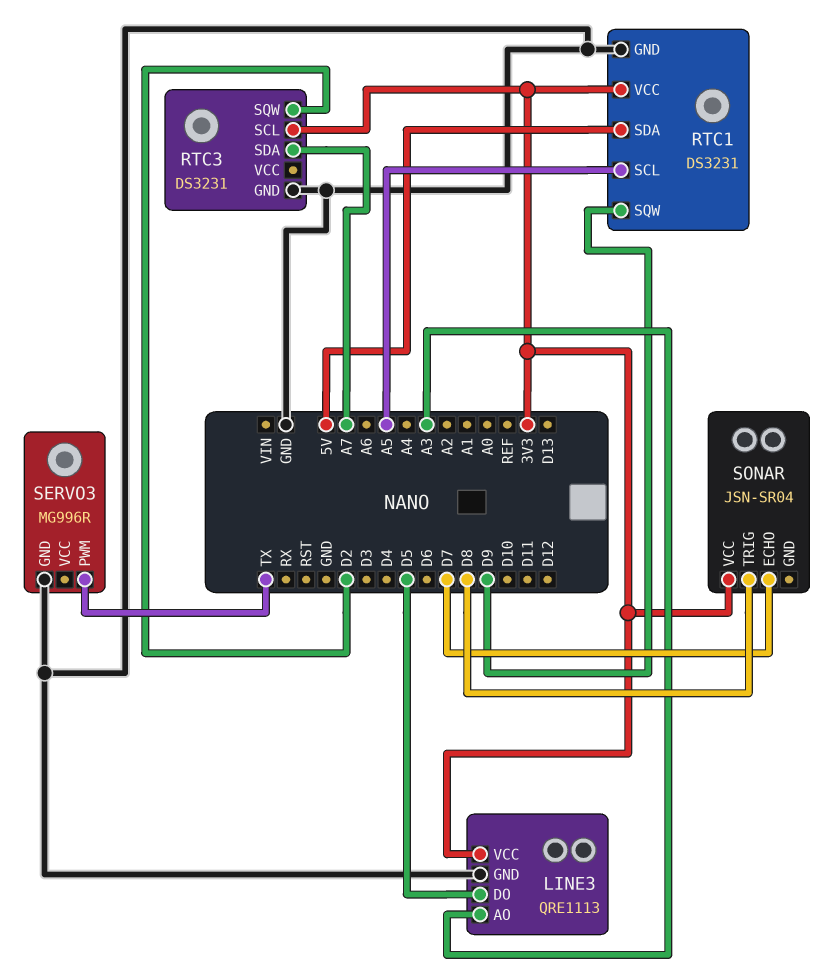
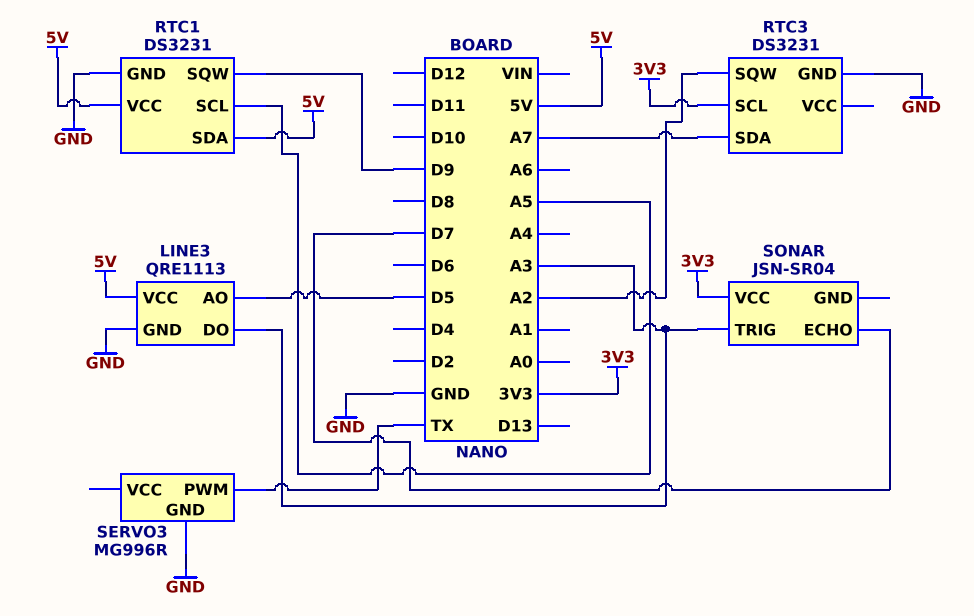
LINE3 pin AO: A3 -> D5
LINE3 pin DO: D5 -> A3
LINE3 pin VCC: 3V3 -> 5V
RTC1 pin VCC: 3V3 -> 5V
RTC3 pin SQW: D2 -> A2
SONAR pin TRIG: D8 -> A3

